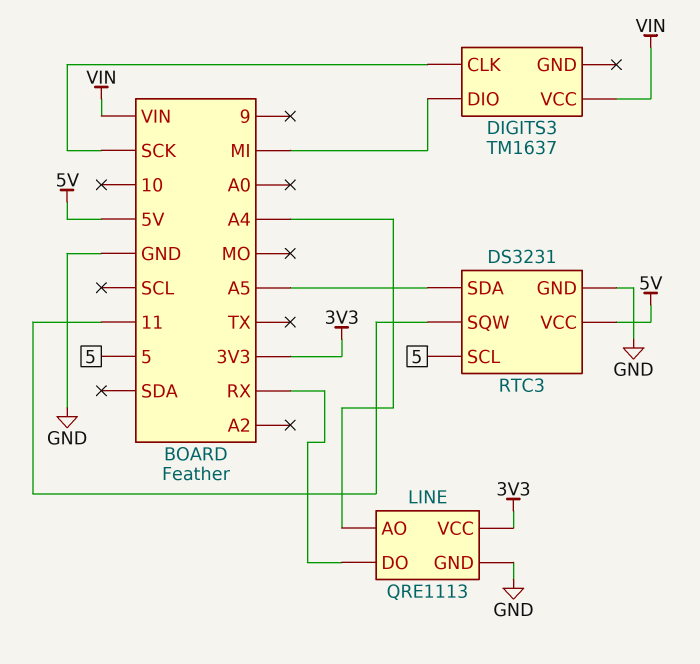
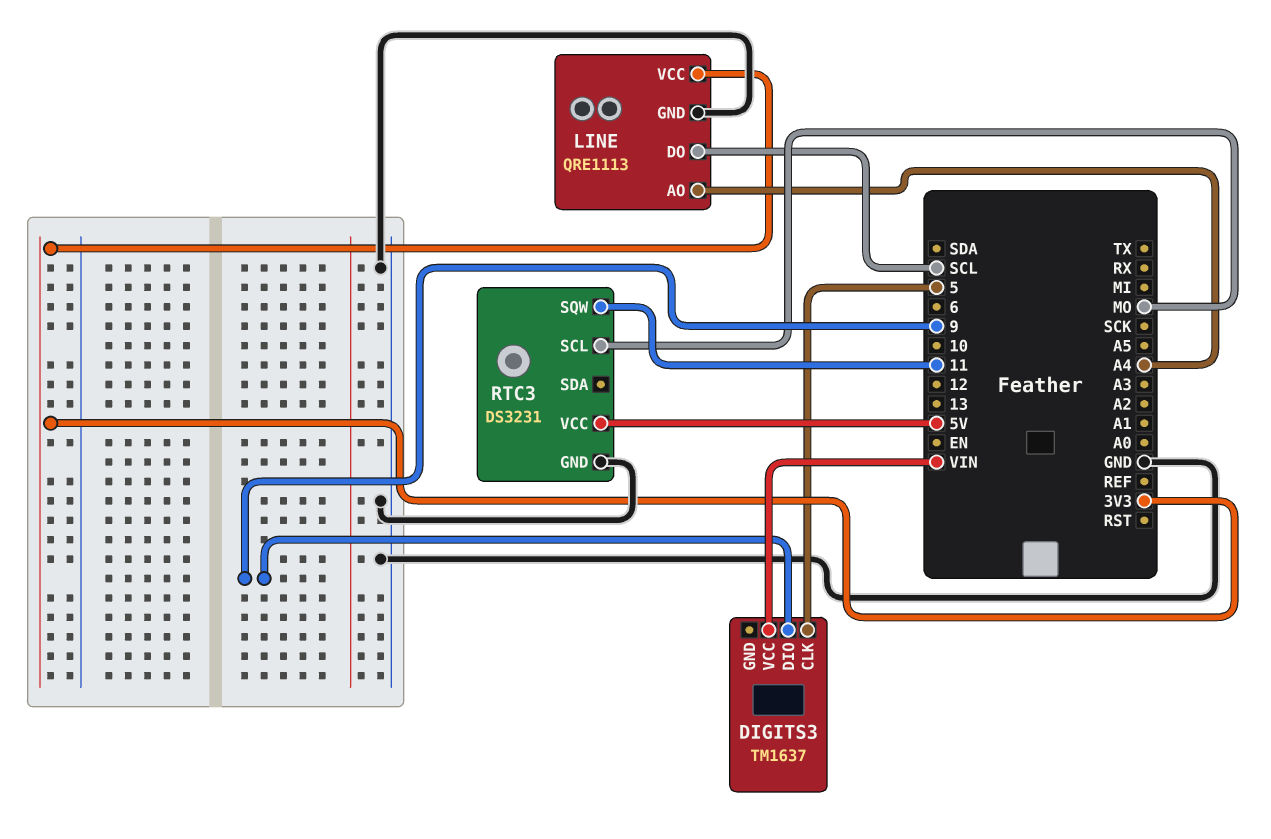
DIGITS3 pin CLK: SCK -> 5
DIGITS3 pin DIO: MI -> 9
LINE pin DO: RX -> SCL
RTC3 pin SCL: 5 -> MO
RTC3 pin SDA: A5 -> none

